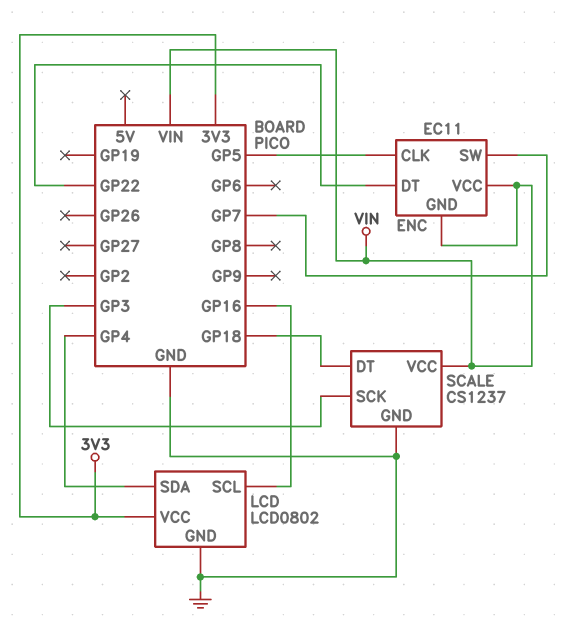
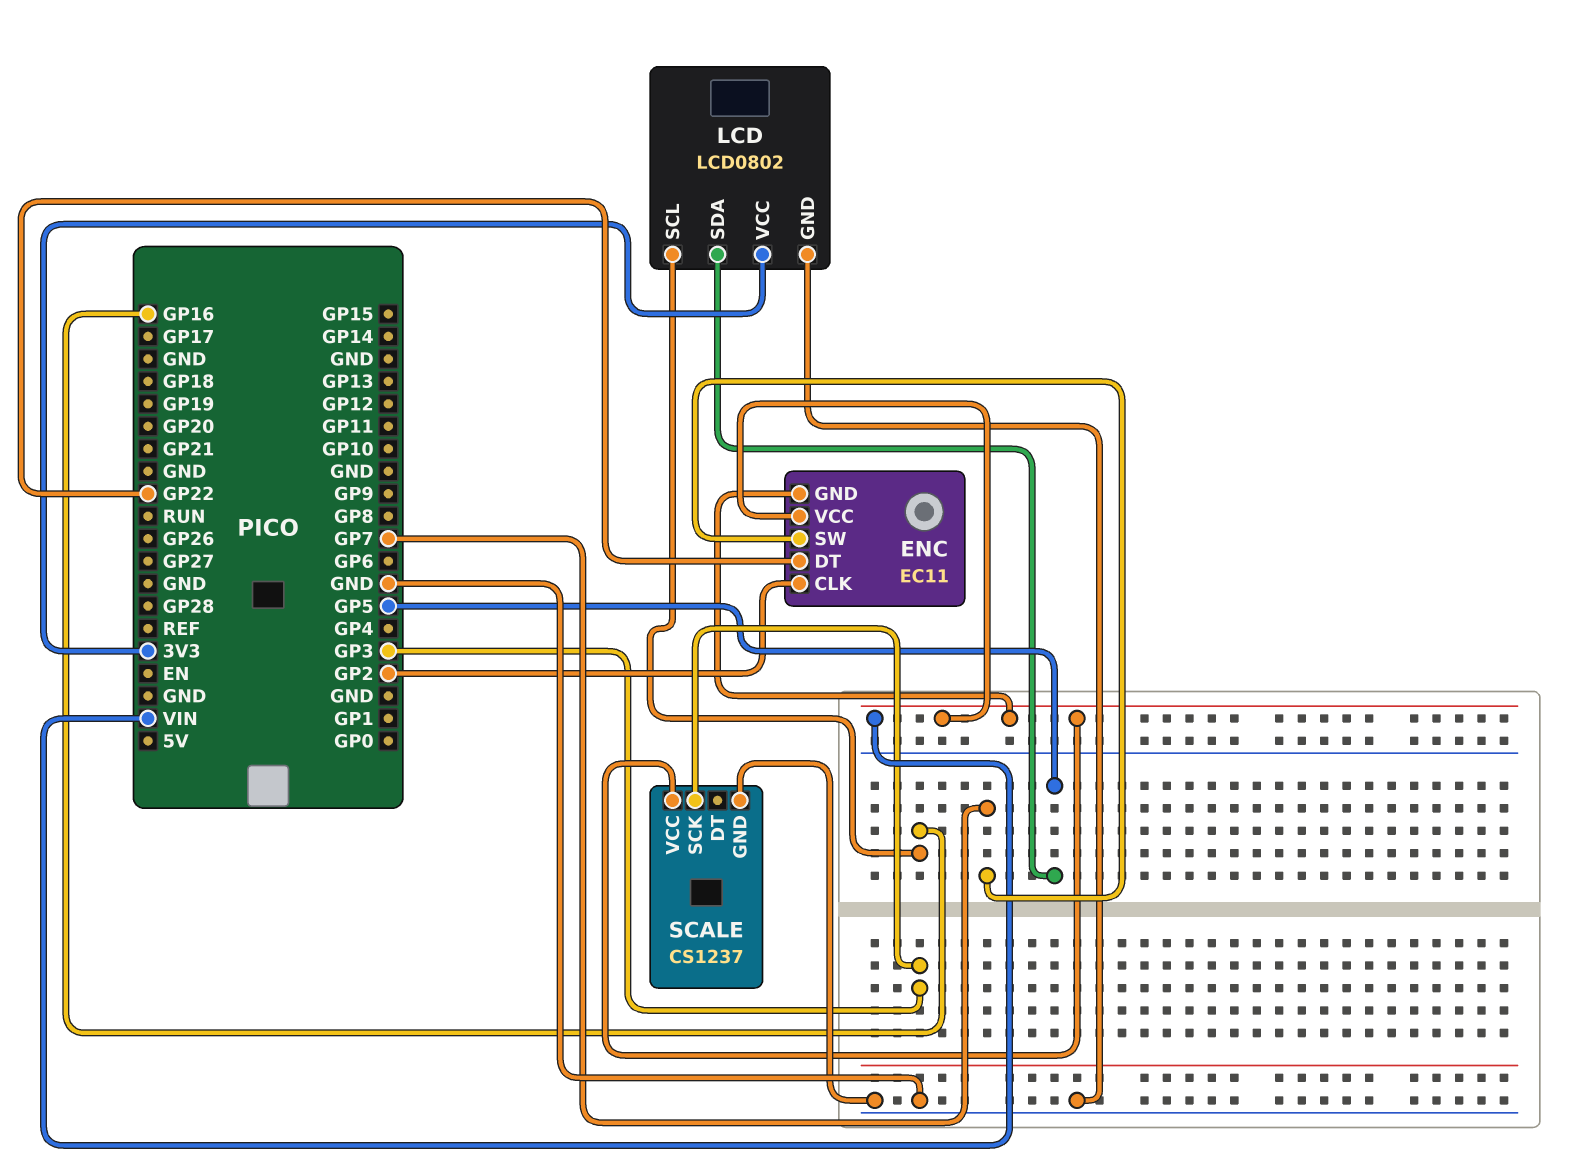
ENC pin CLK: GP5 -> GP2
LCD pin SDA: GP4 -> GP5
SCALE pin DT: GP18 -> none

